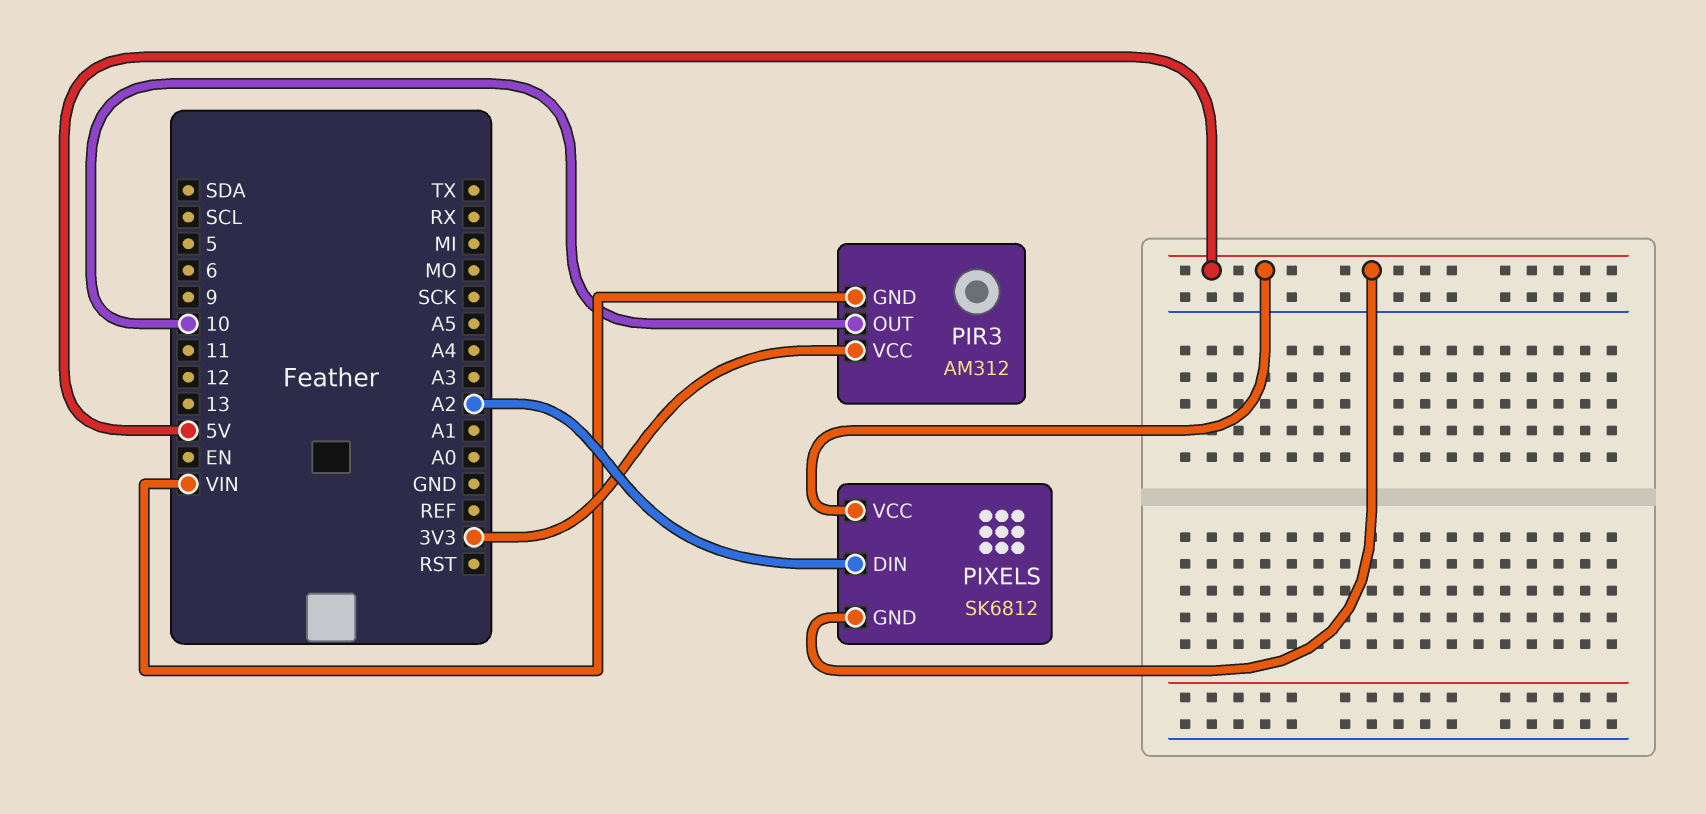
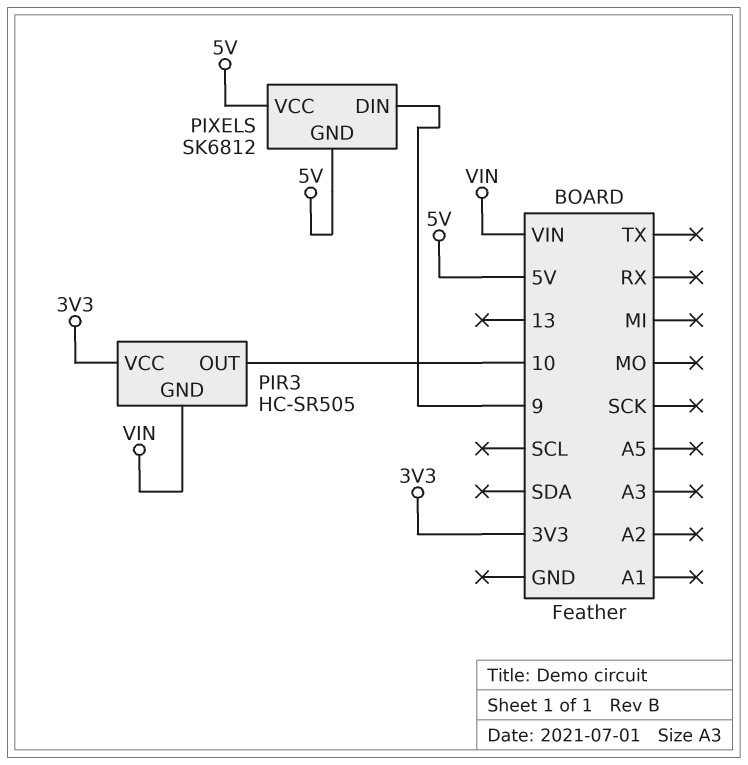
PIR3: AM312 -> HC-SR505
PIXELS pin DIN: A2 -> 9

